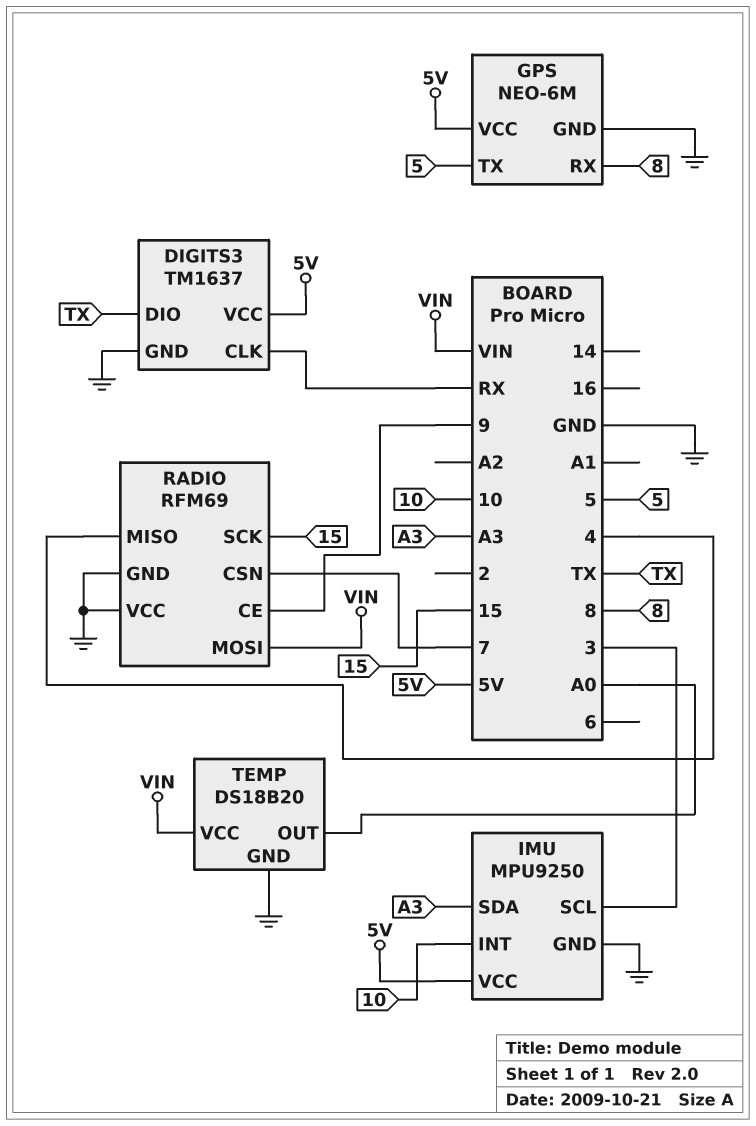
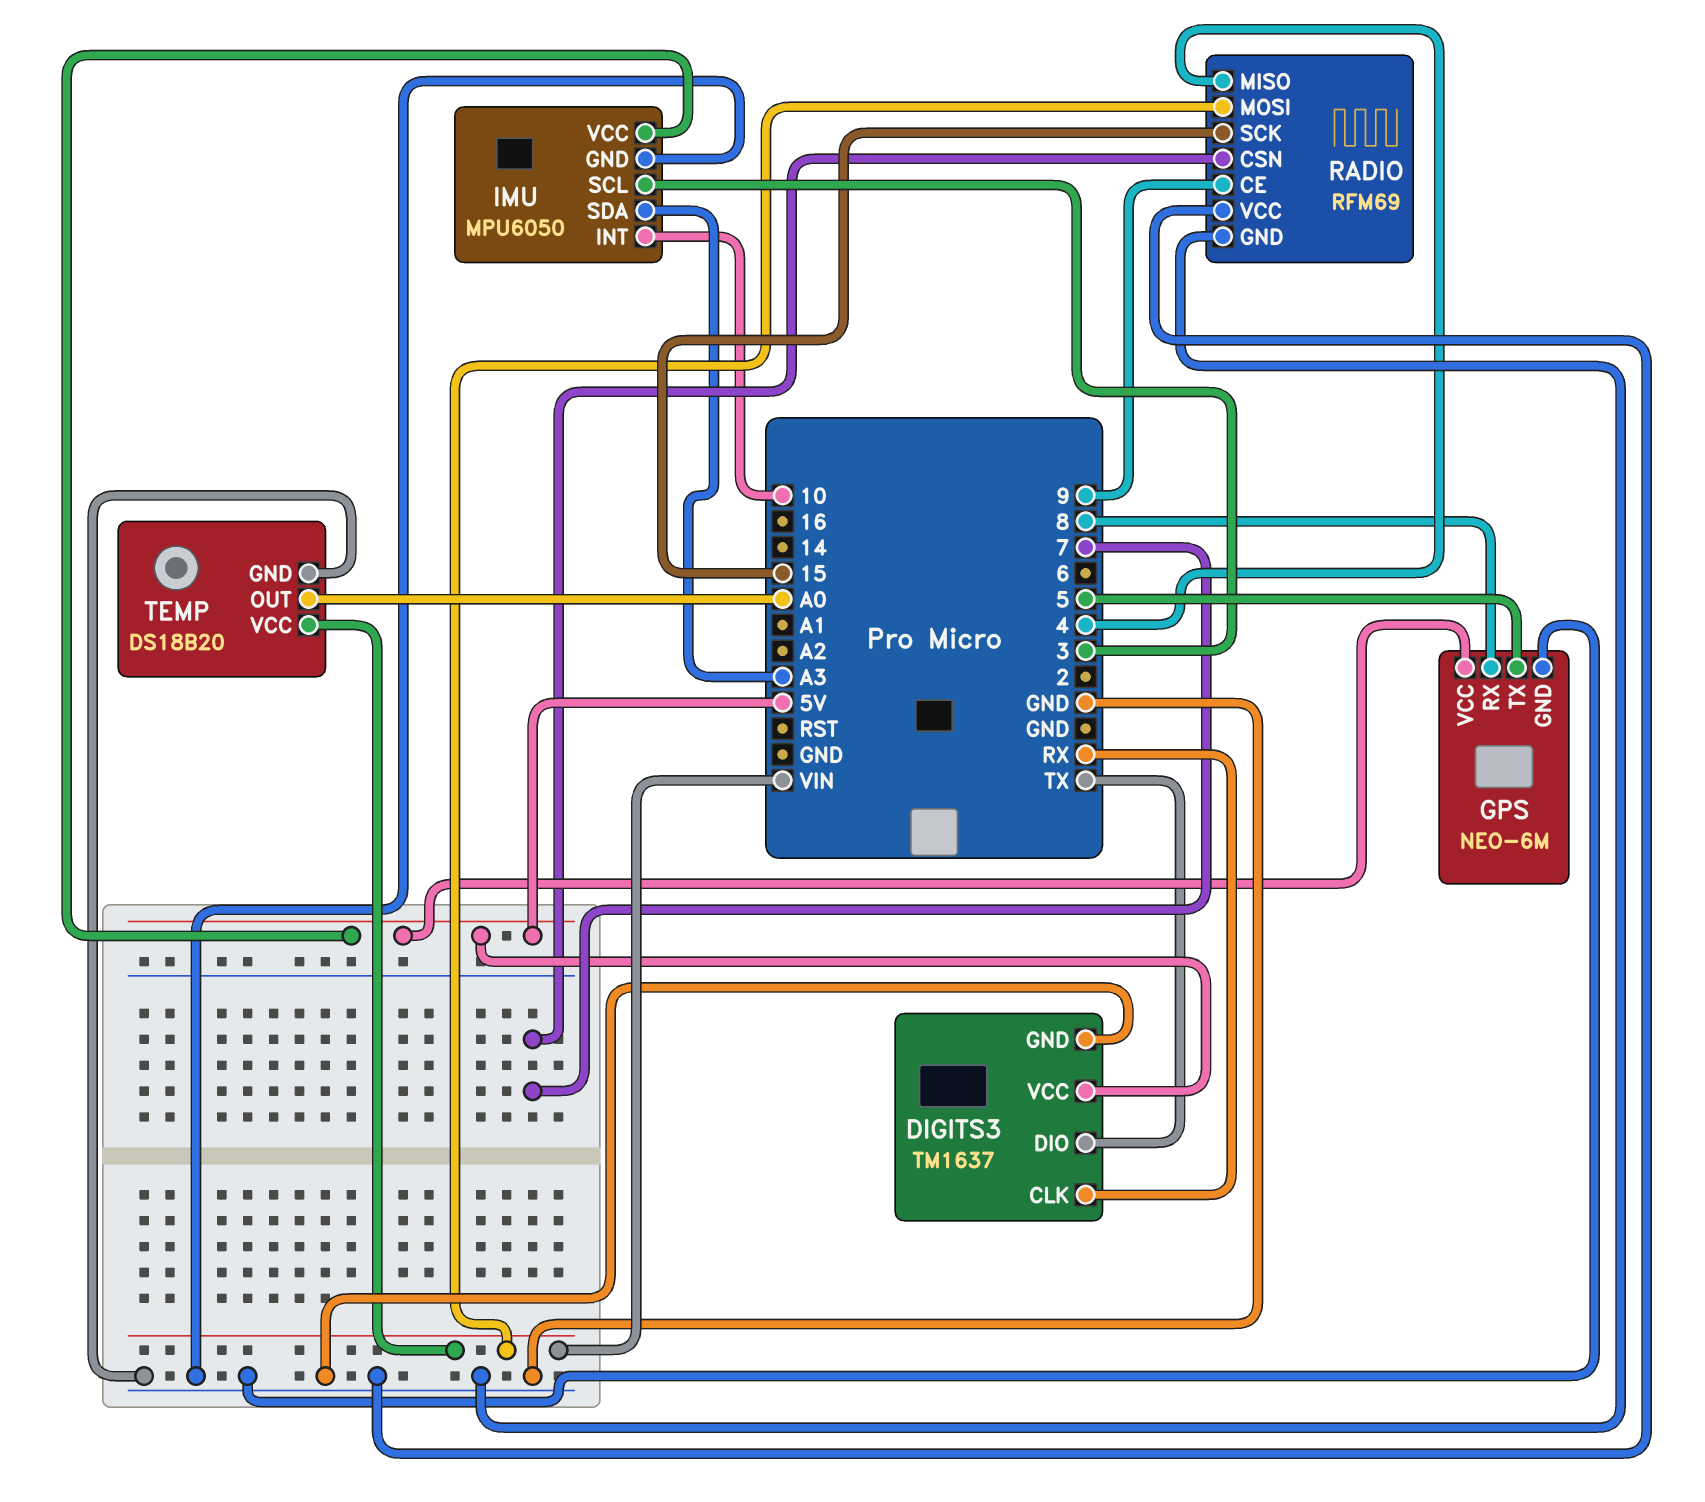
IMU: MPU9250 -> MPU6050

